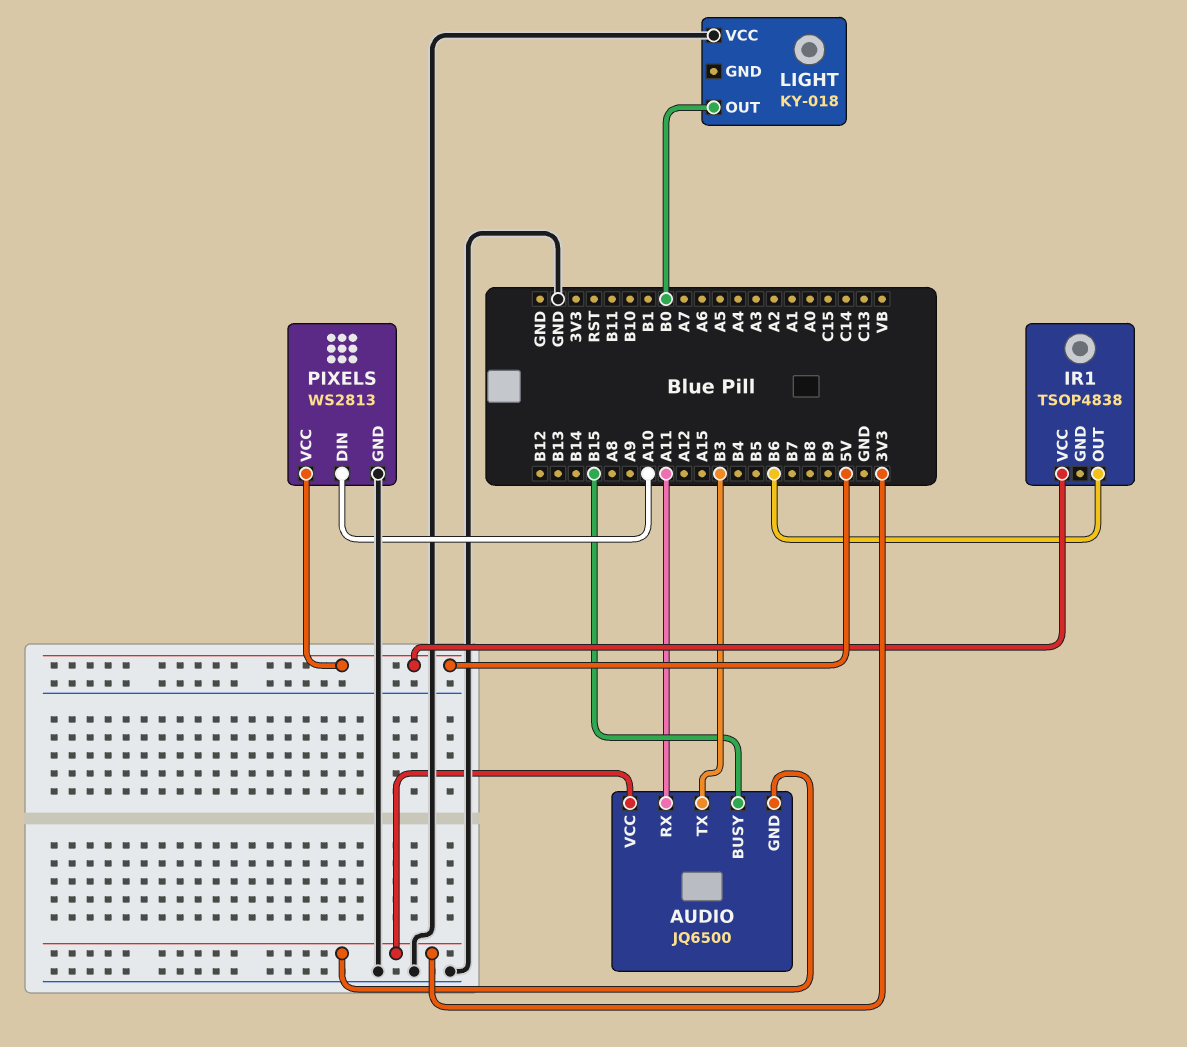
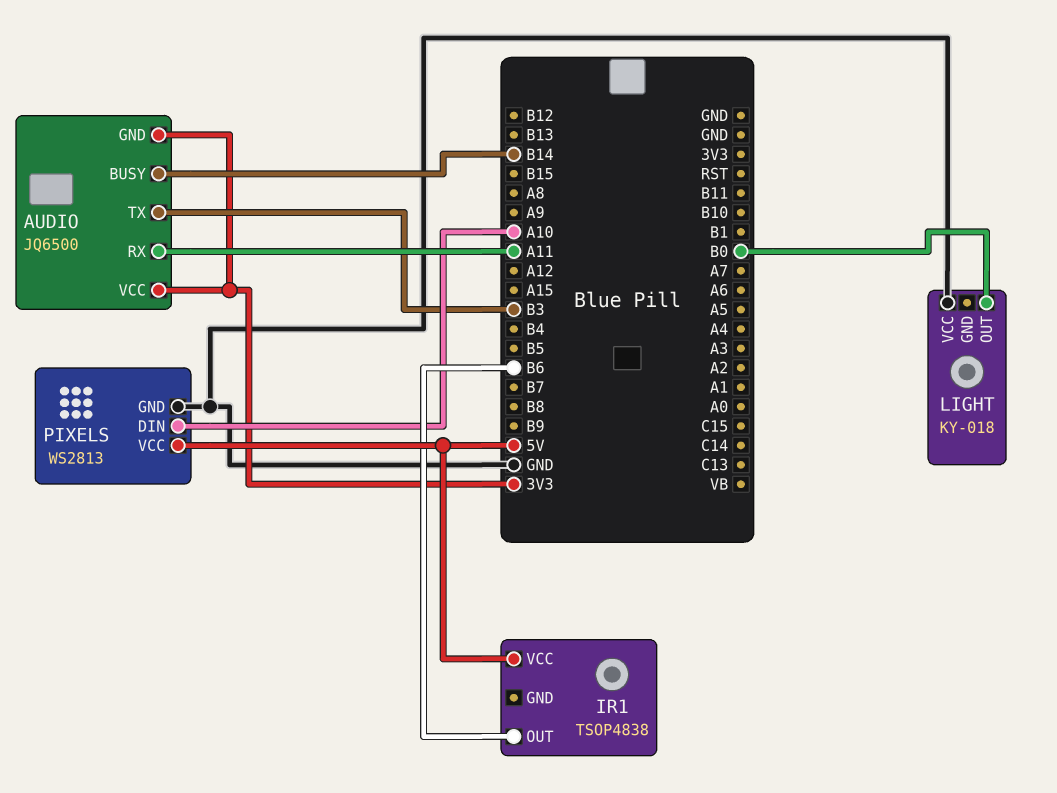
AUDIO pin BUSY: B15 -> B14

